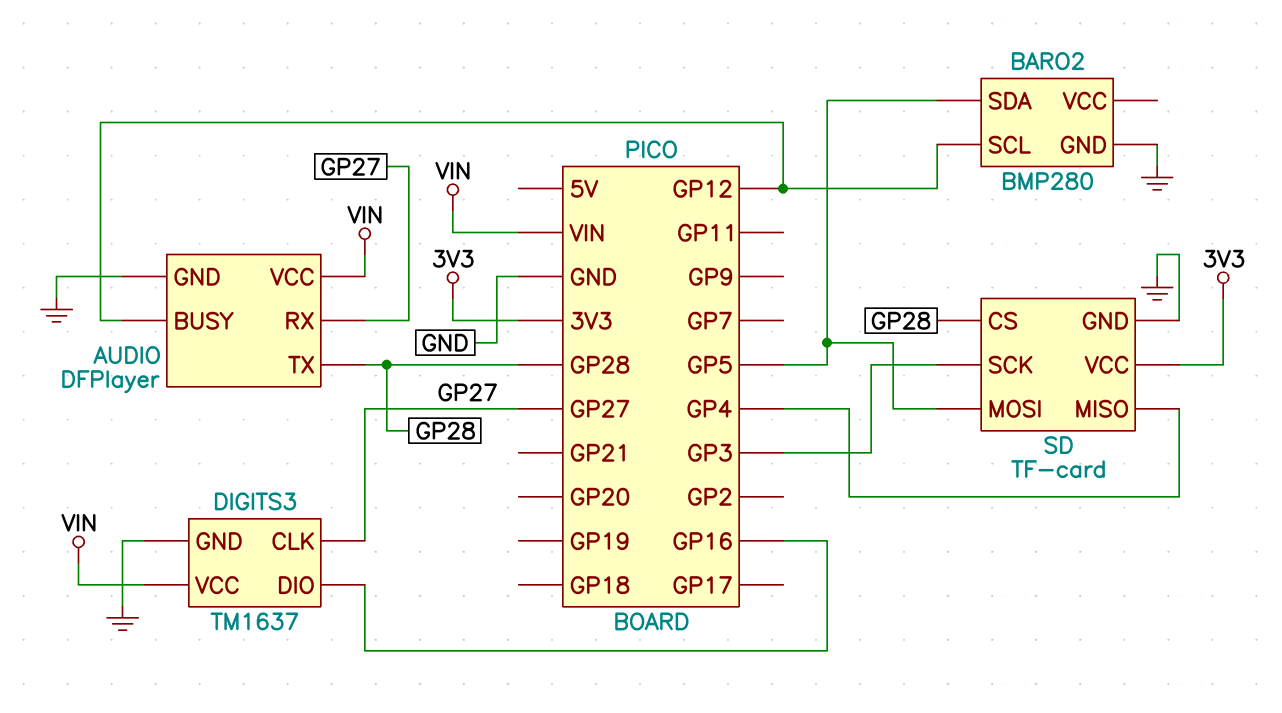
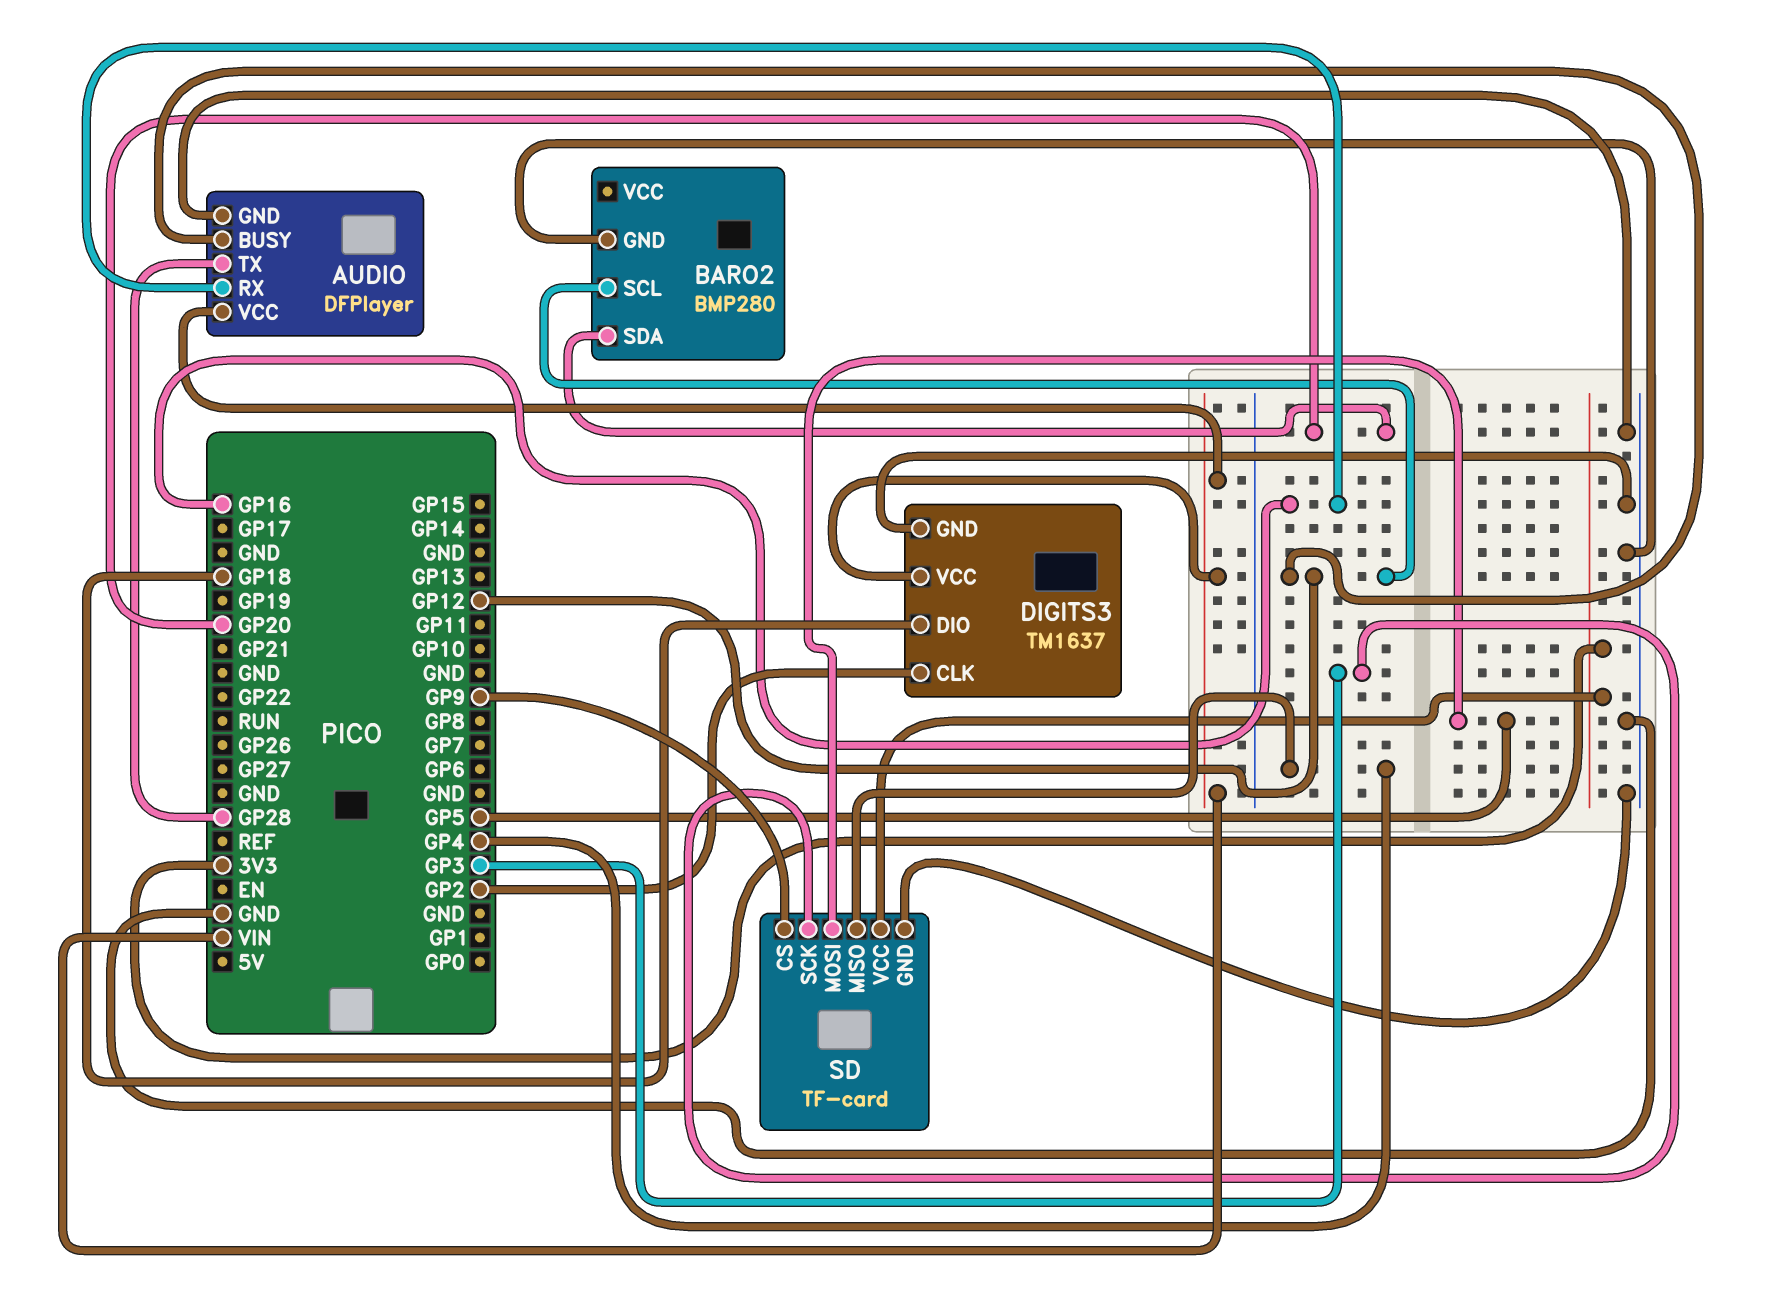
AUDIO pin RX: GP27 -> GP16
BARO2 pin SDA: GP5 -> GP20
DIGITS3 pin CLK: GP27 -> GP2
DIGITS3 pin DIO: GP16 -> GP18
SD pin CS: GP28 -> GP9

